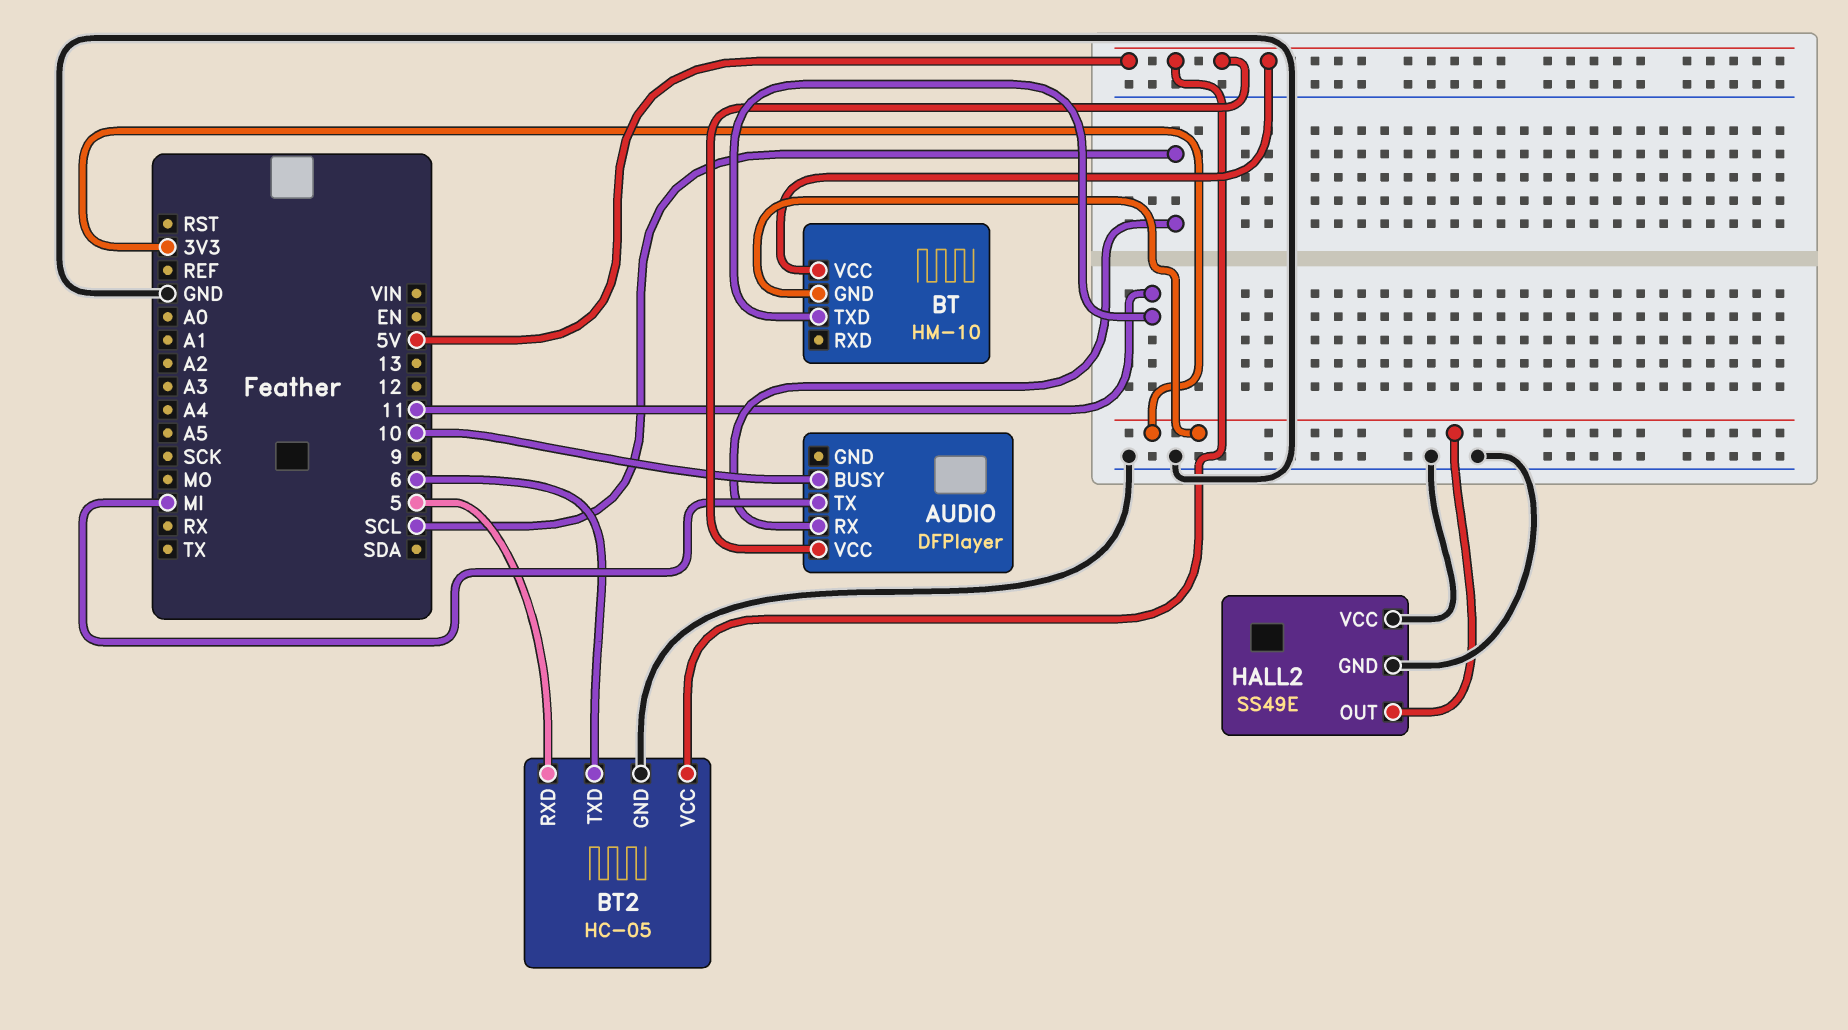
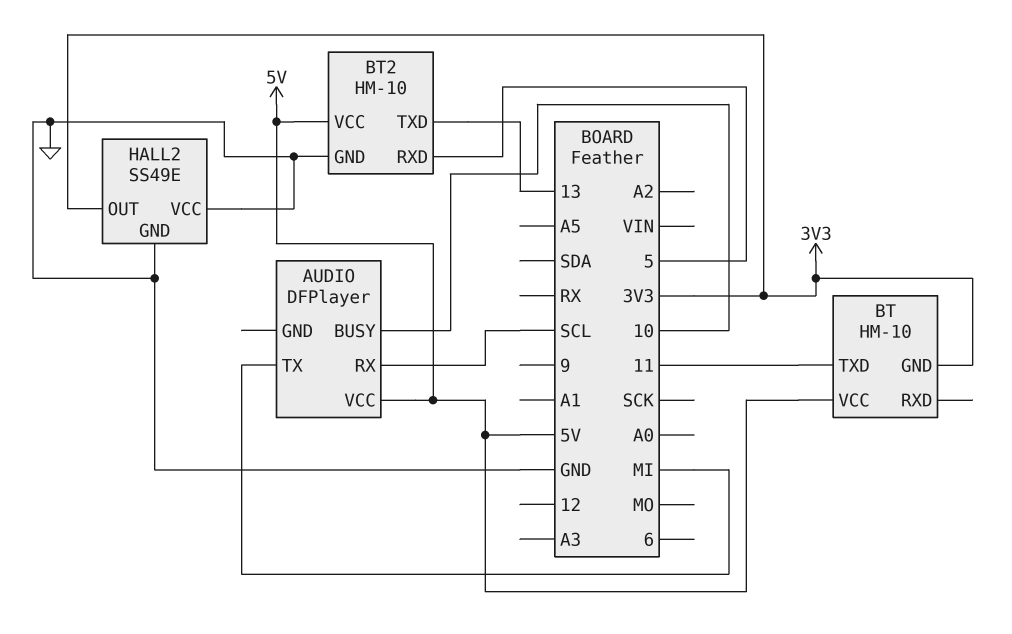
BT2: HC-05 -> HM-10
BT2 pin TXD: 6 -> 13

